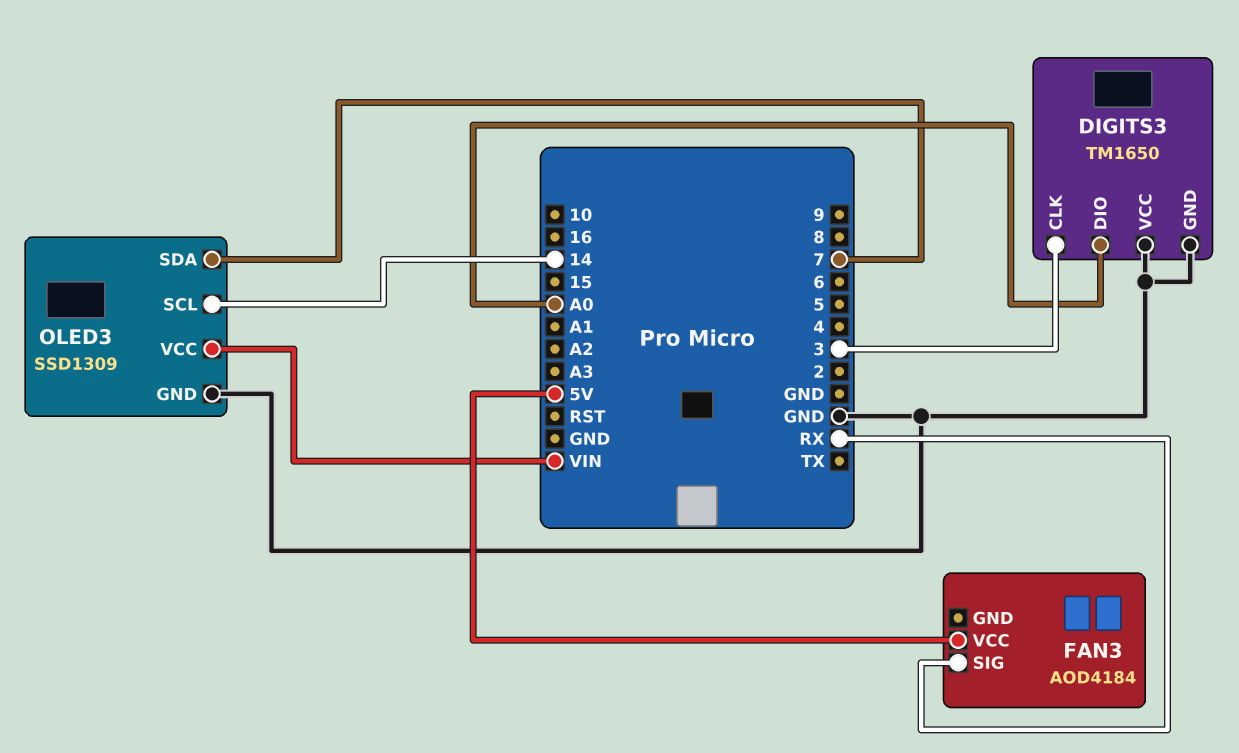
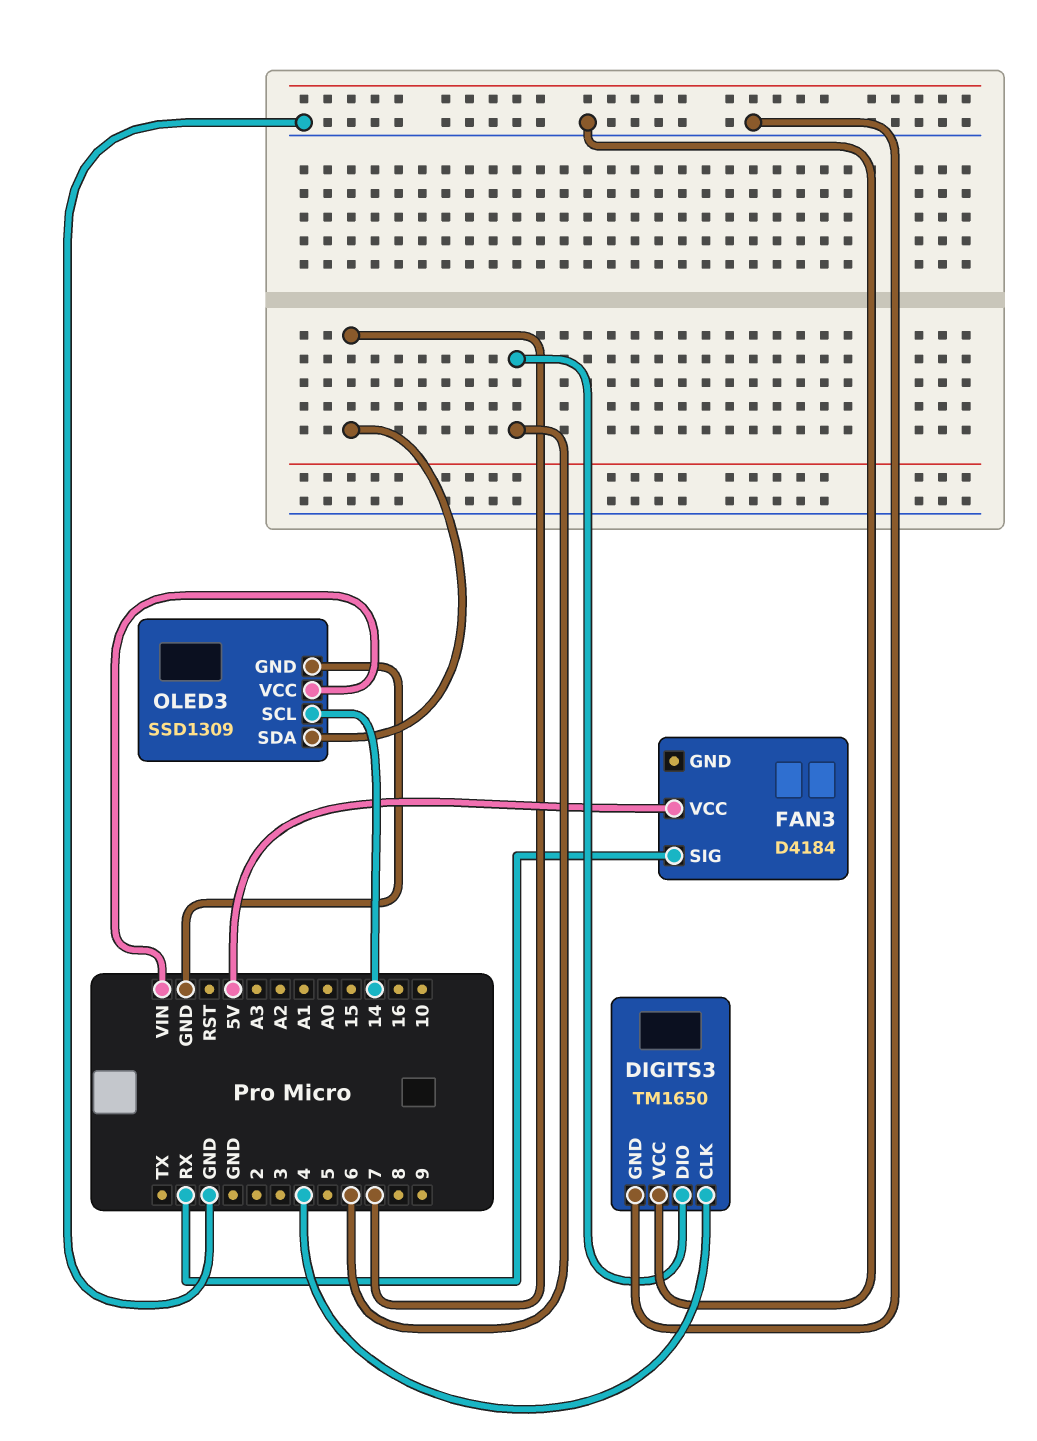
DIGITS3 pin CLK: 3 -> 4
DIGITS3 pin DIO: A0 -> 6
FAN3: AOD4184 -> D4184

